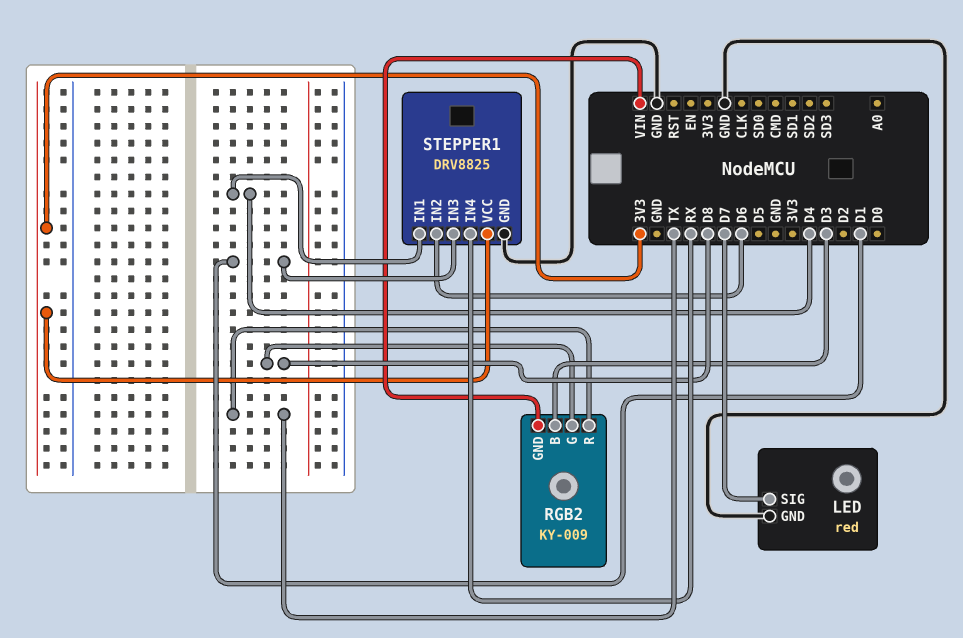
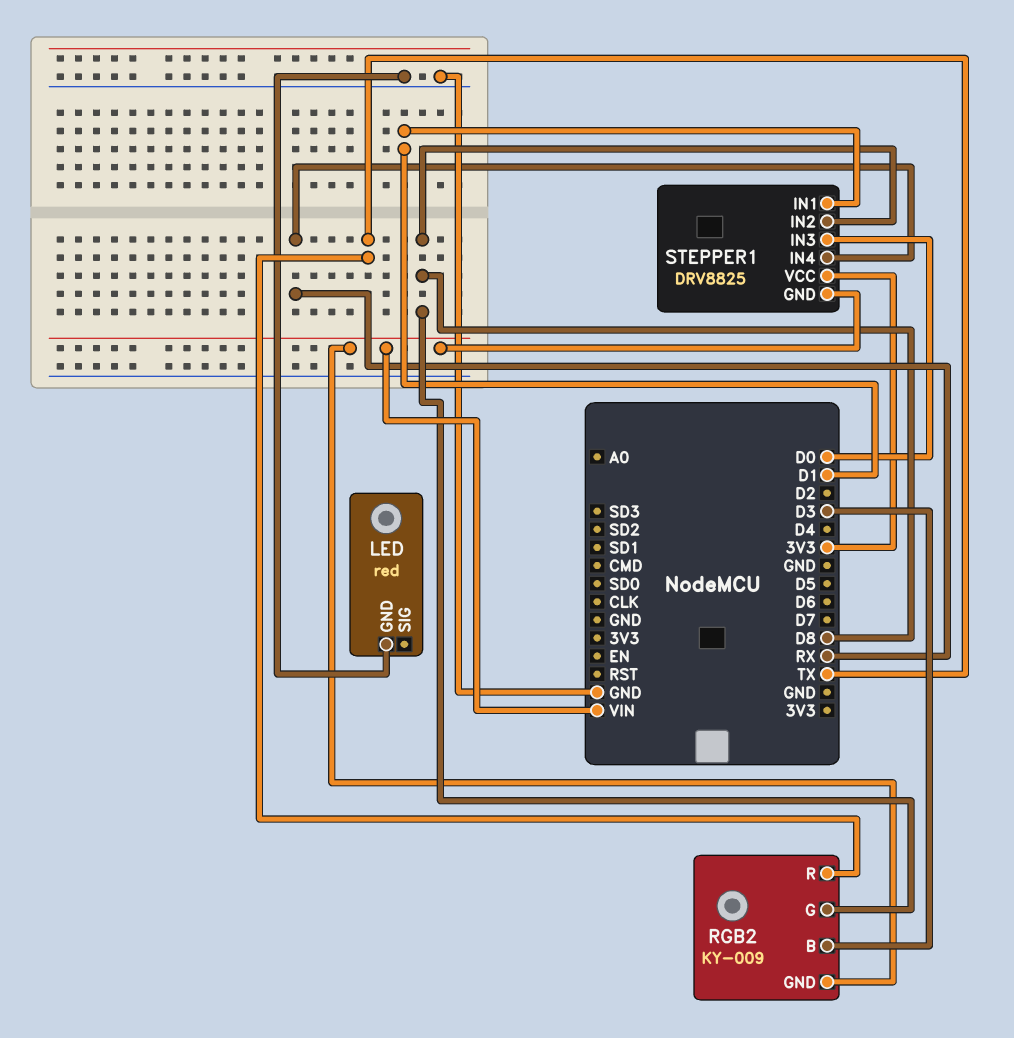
LED pin SIG: D7 -> none
STEPPER1 pin GND: GND -> VIN
STEPPER1 pin IN1: D4 -> D1
STEPPER1 pin IN2: D6 -> D8
STEPPER1 pin IN3: D1 -> D0

